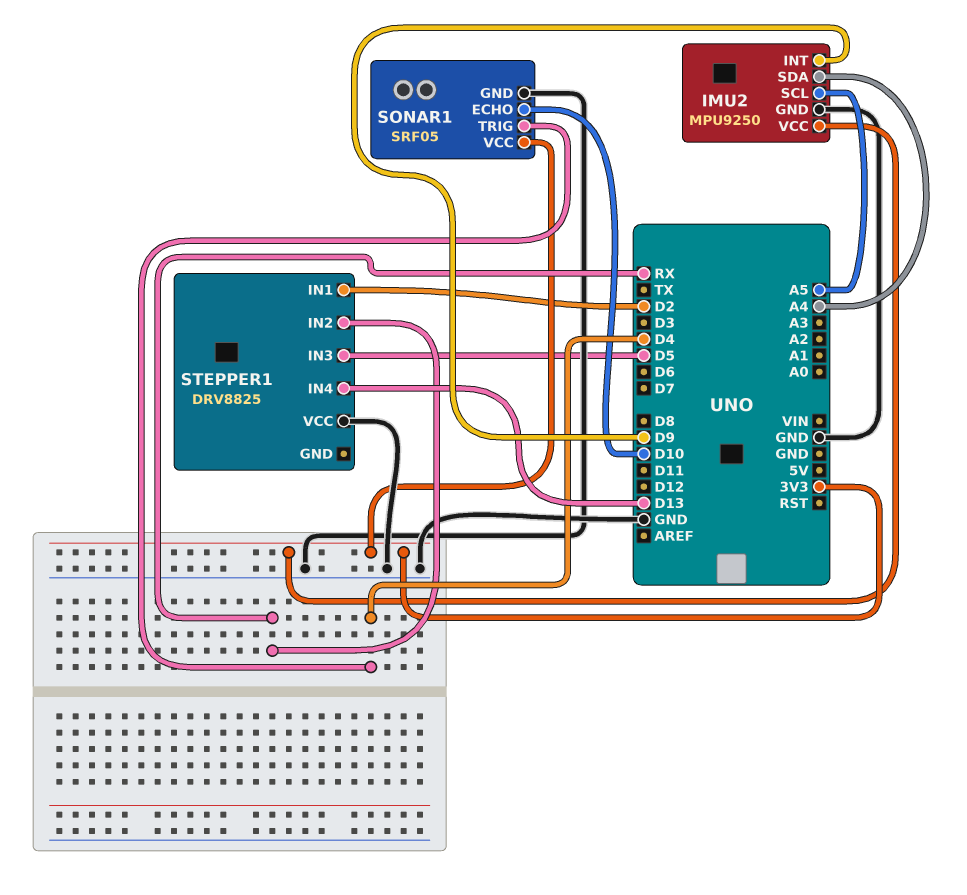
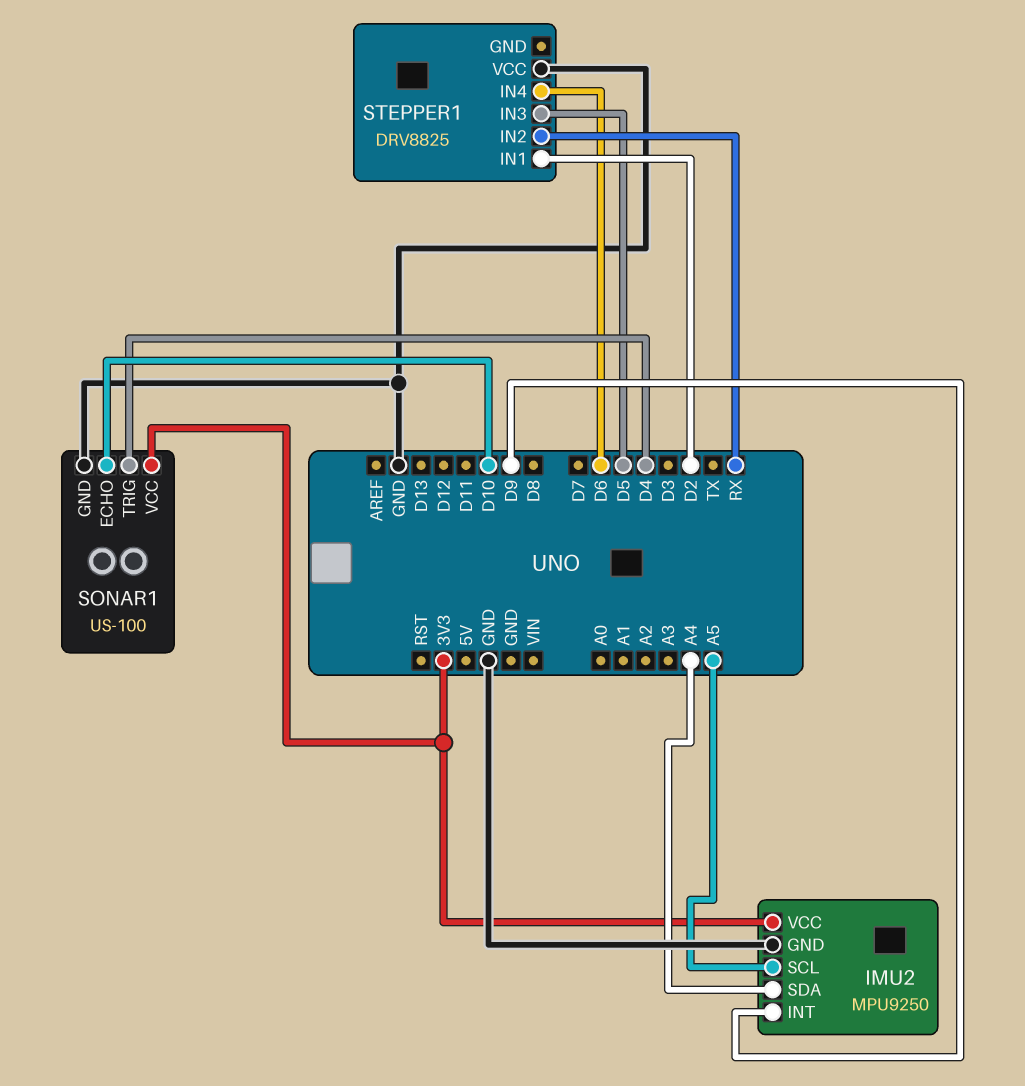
SONAR1: SRF05 -> US-100
STEPPER1 pin IN4: D13 -> D6

